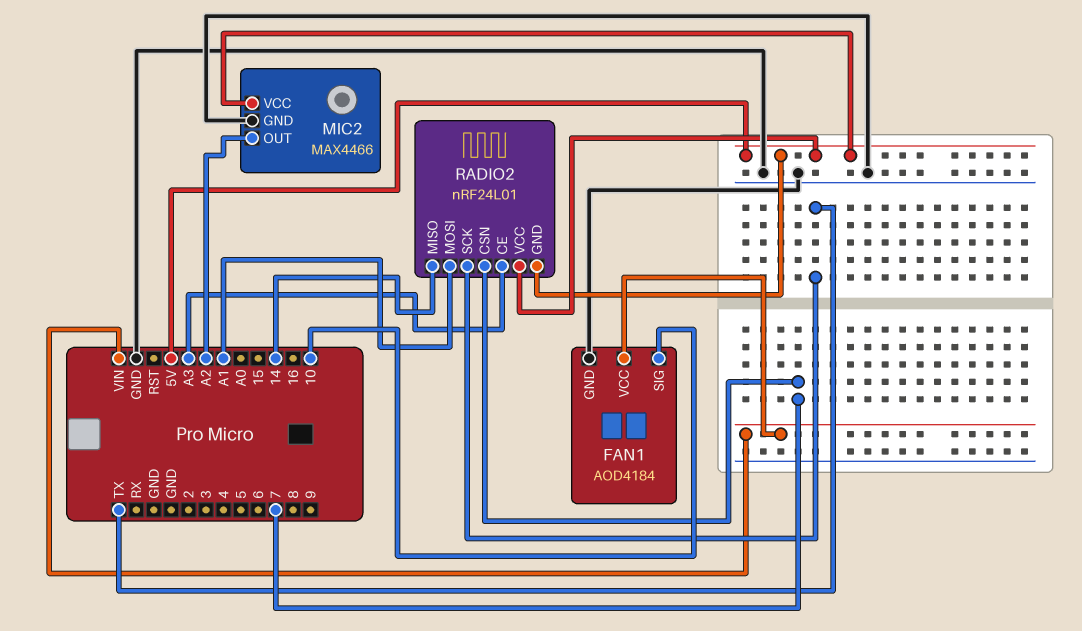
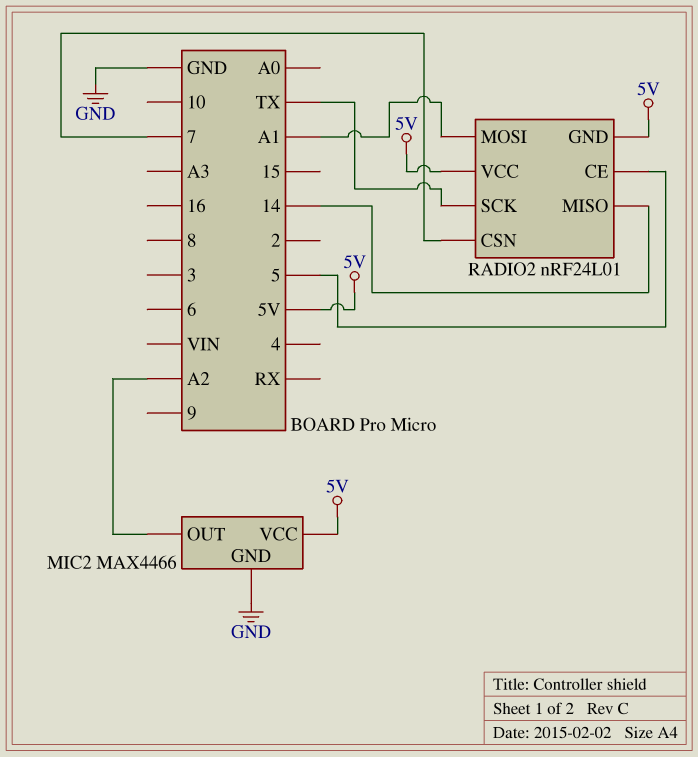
FAN1: AOD4184 -> none
FAN1 pin GND: GND -> none
FAN1 pin SIG: 10 -> none
FAN1 pin VCC: VIN -> none
RADIO2 pin CE: A3 -> 5

